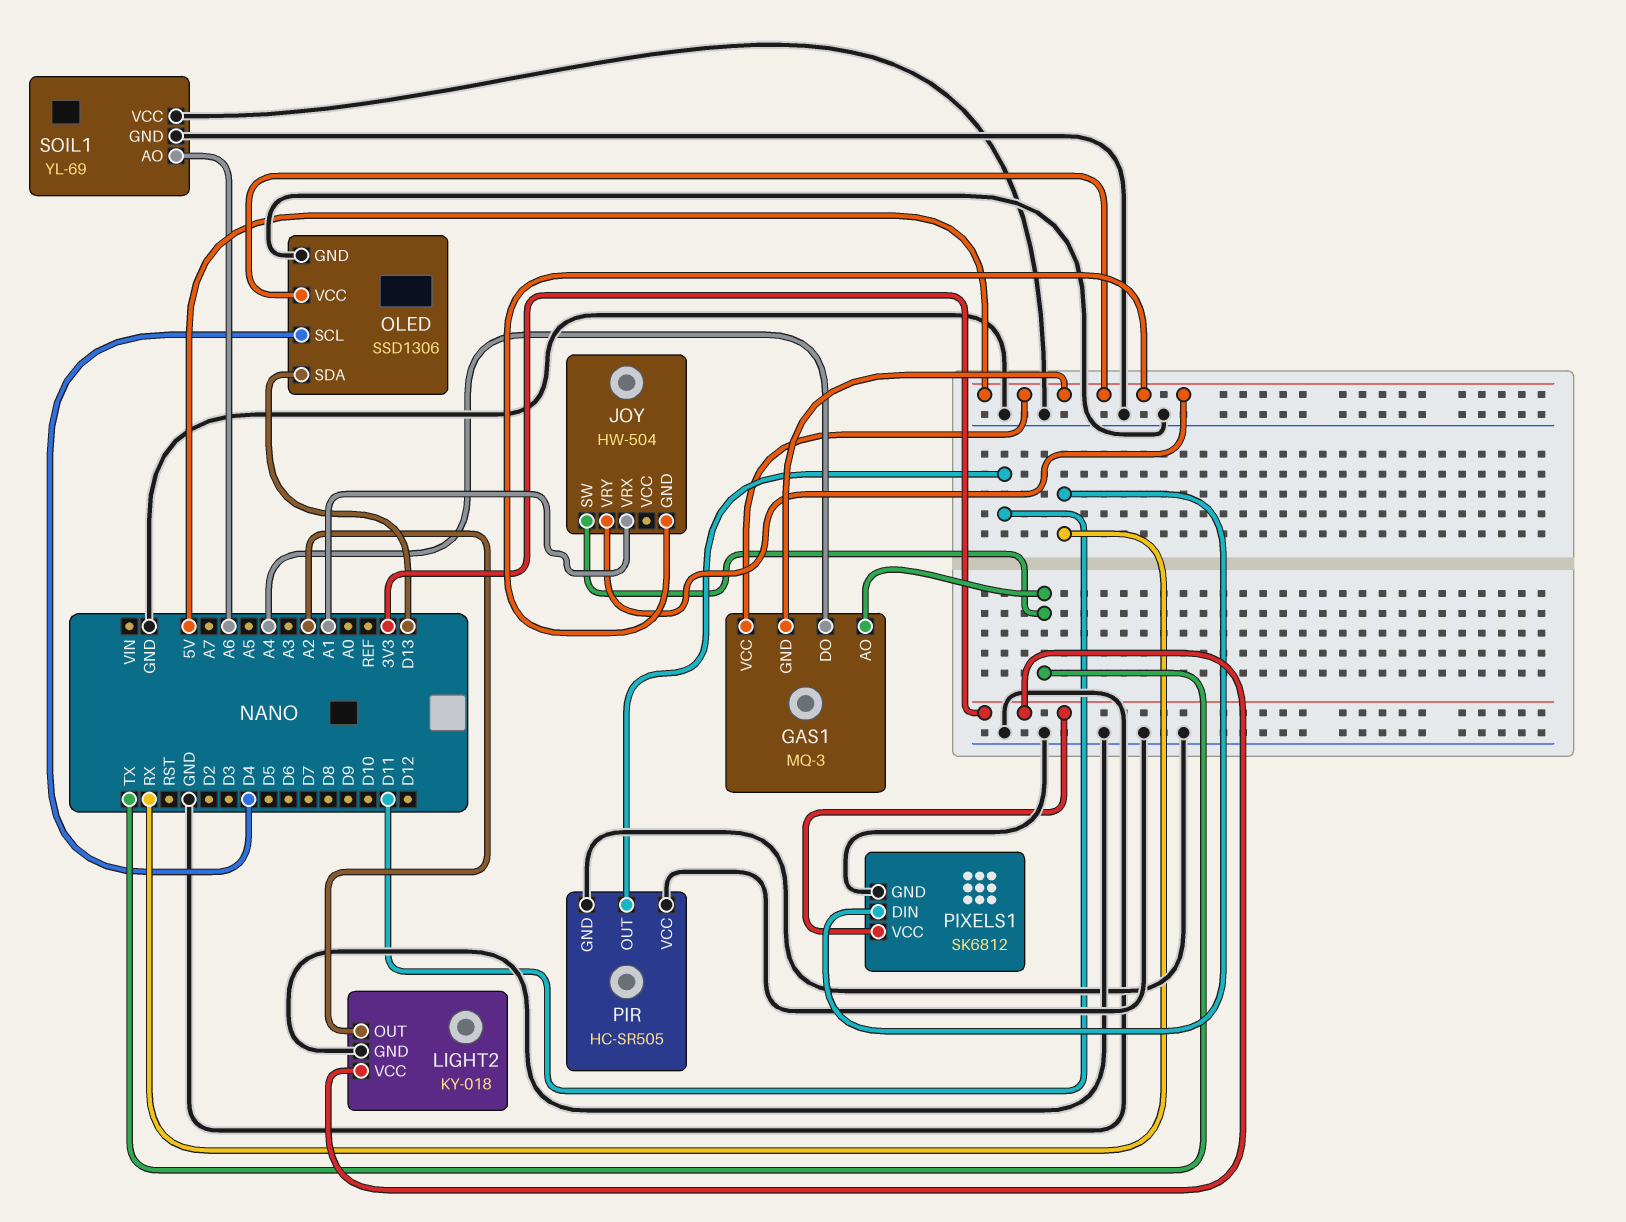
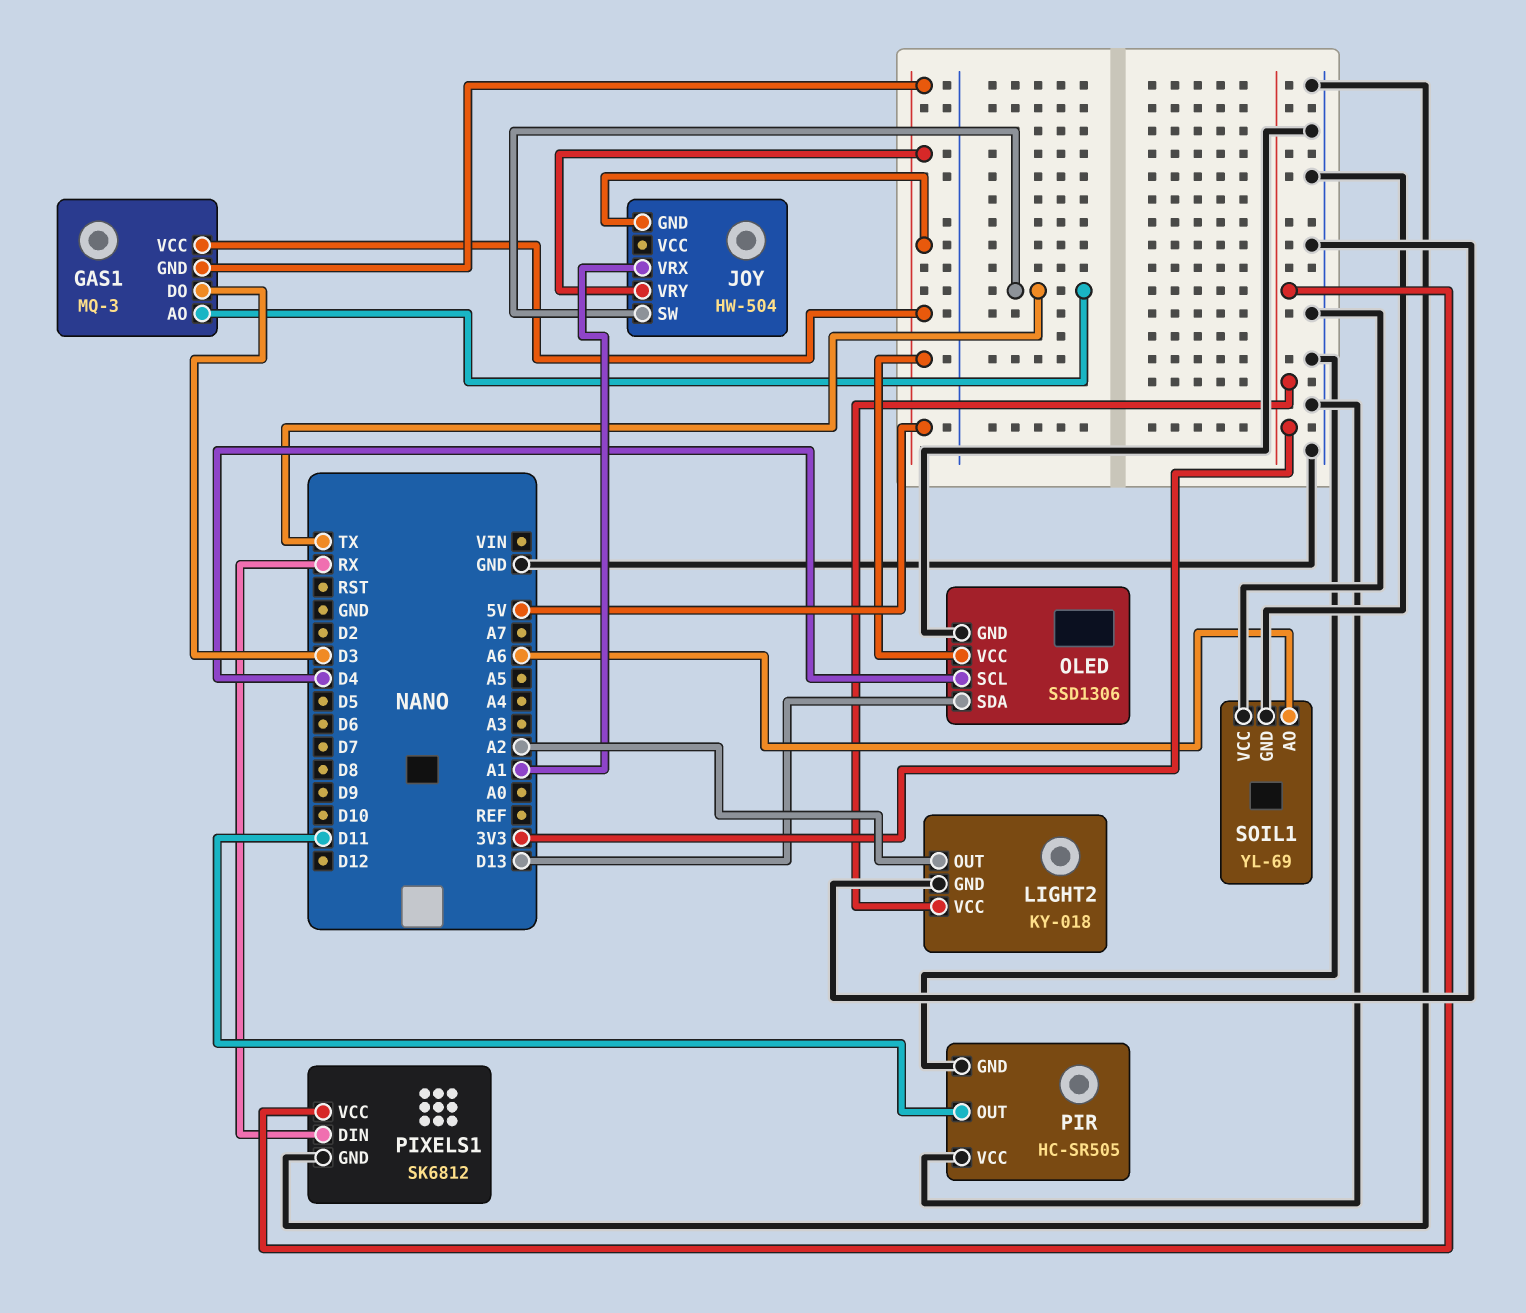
GAS1 pin DO: A4 -> D3

